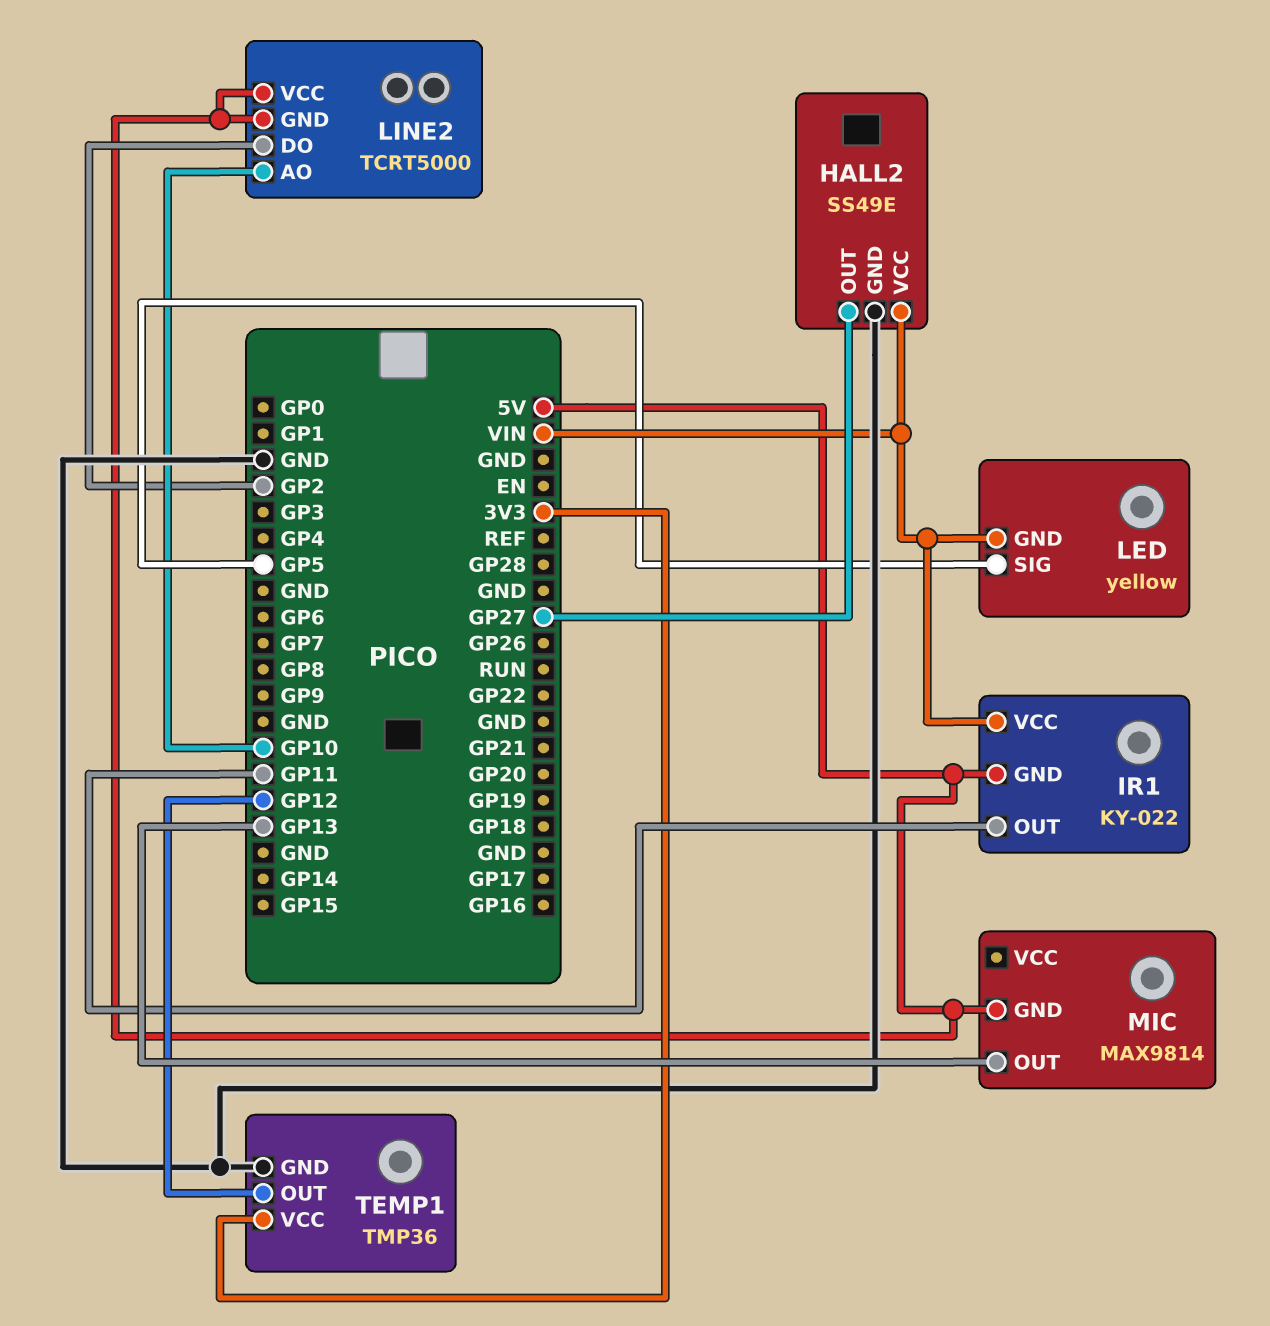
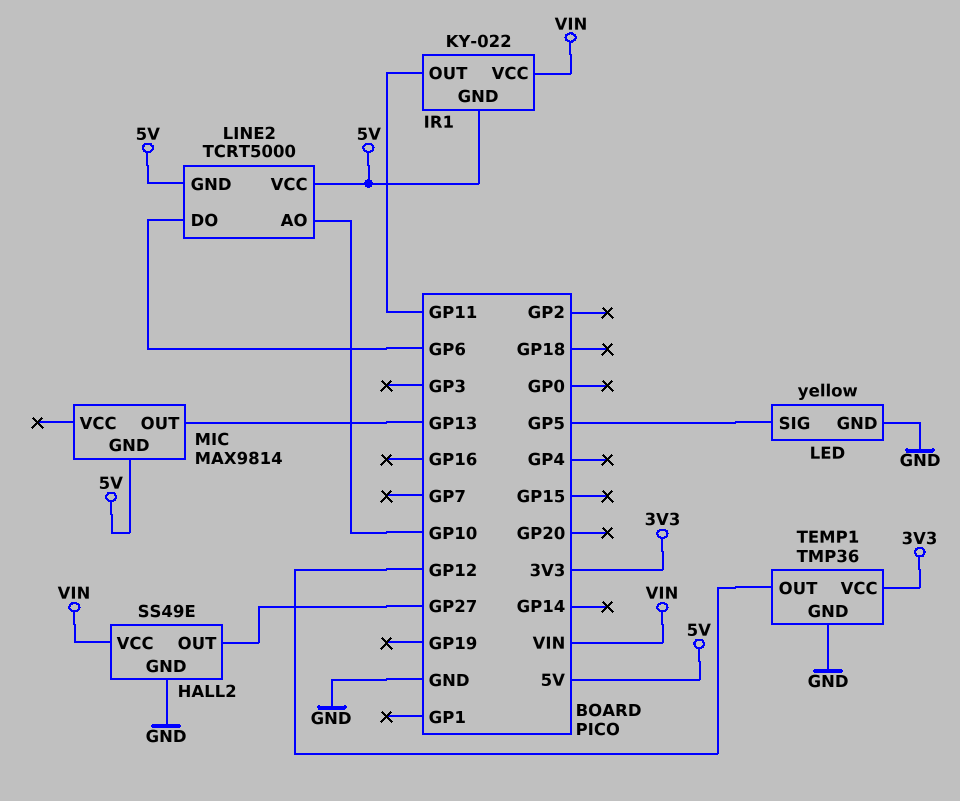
LED pin GND: VIN -> GND
LINE2 pin DO: GP2 -> GP6

